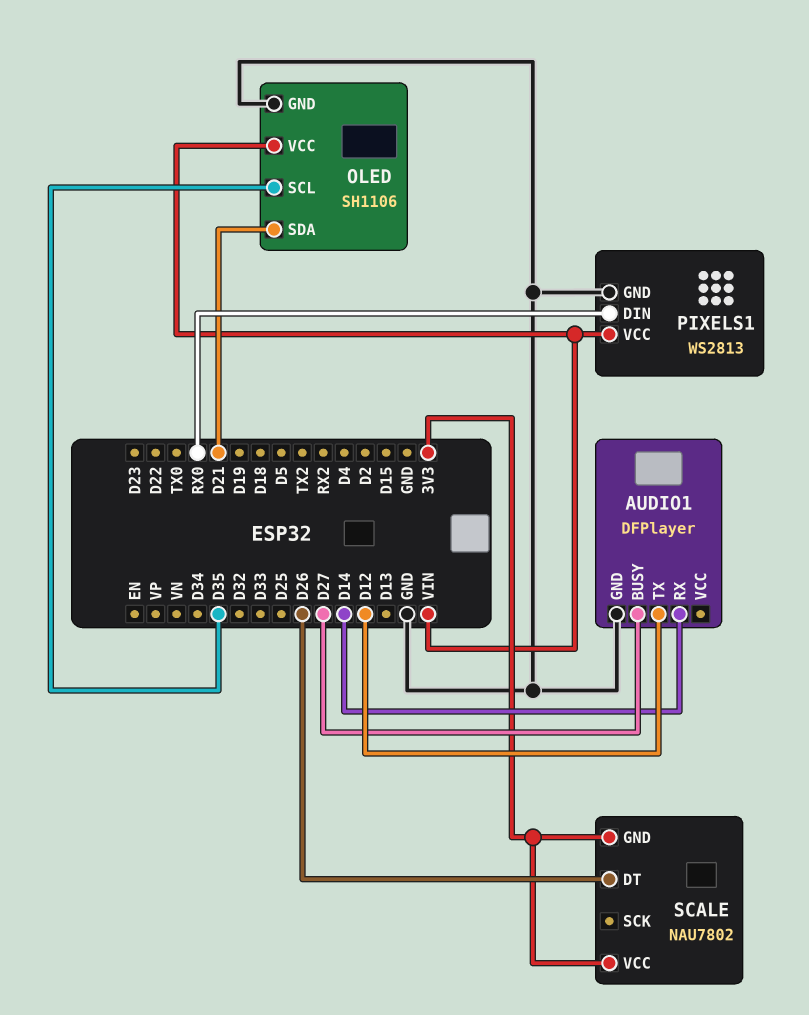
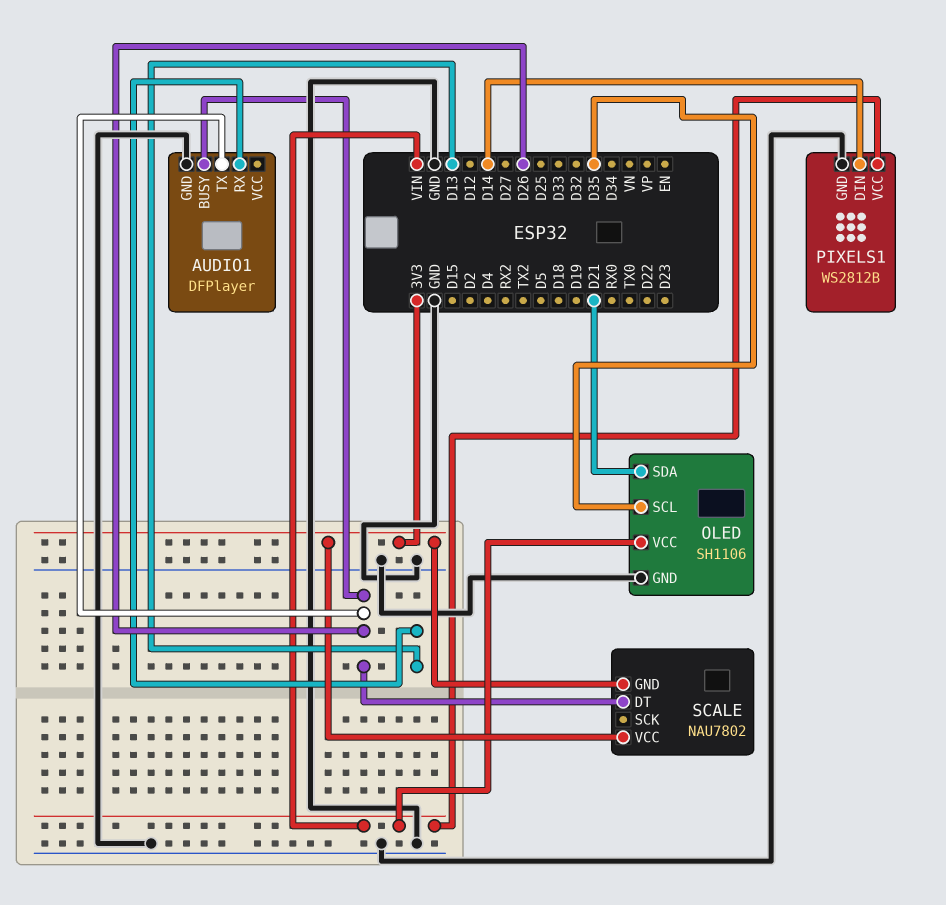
AUDIO1 pin BUSY: D27 -> D26
AUDIO1 pin RX: D14 -> D13
AUDIO1 pin TX: D12 -> D26
PIXELS1: WS2813 -> WS2812B
PIXELS1 pin DIN: RX0 -> D14

